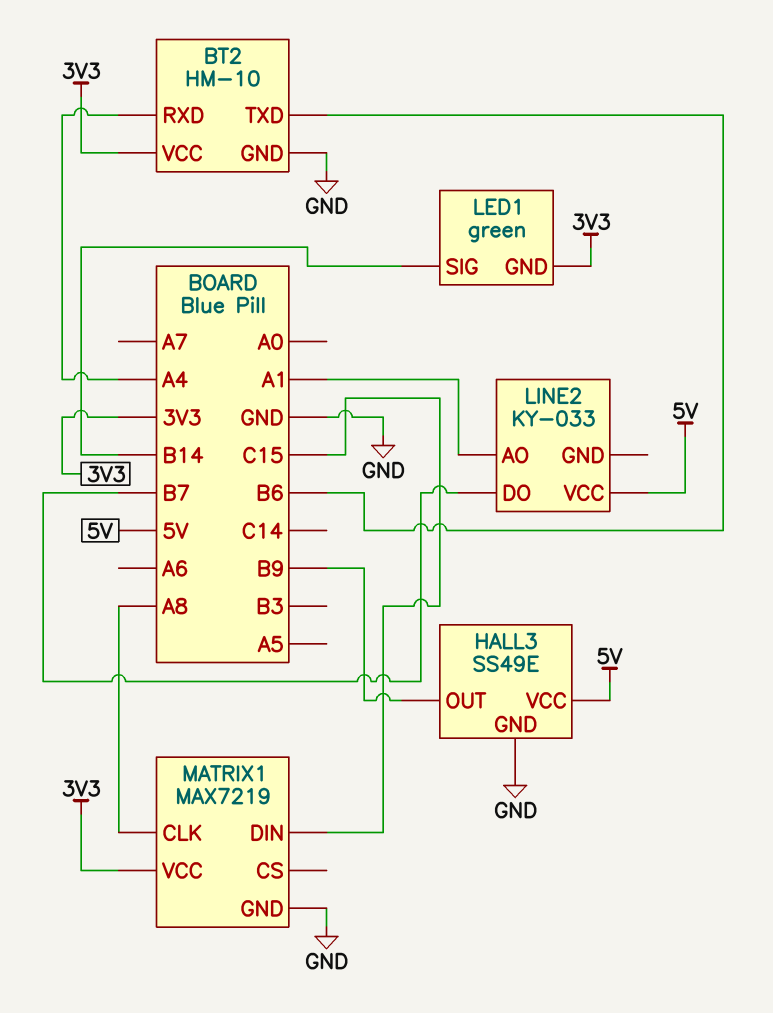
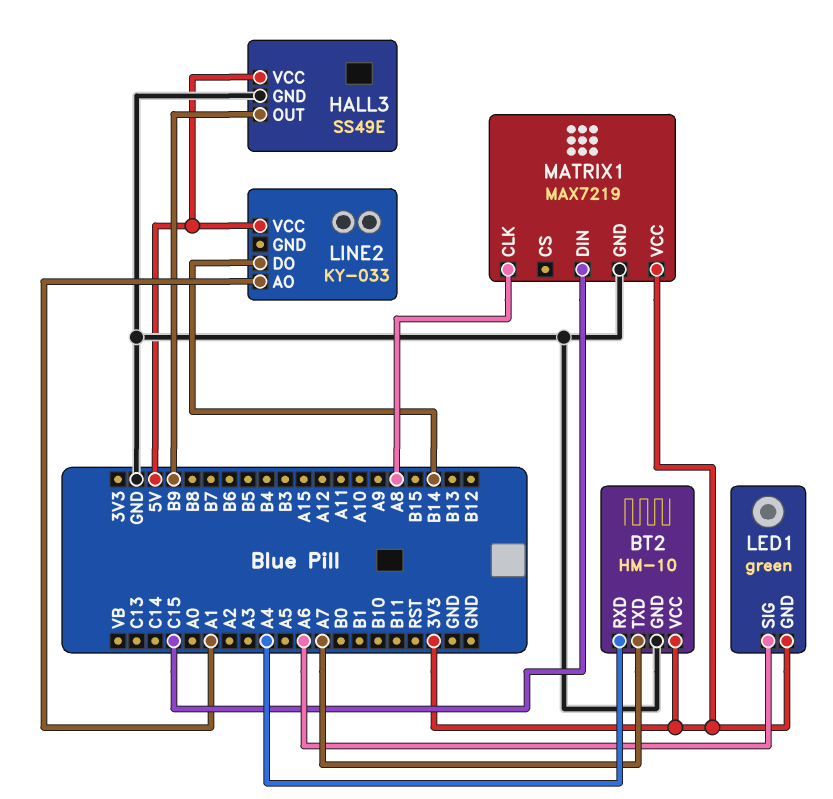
BT2 pin TXD: B6 -> A7
LED1 pin SIG: B14 -> A6
LINE2 pin DO: B7 -> B14

